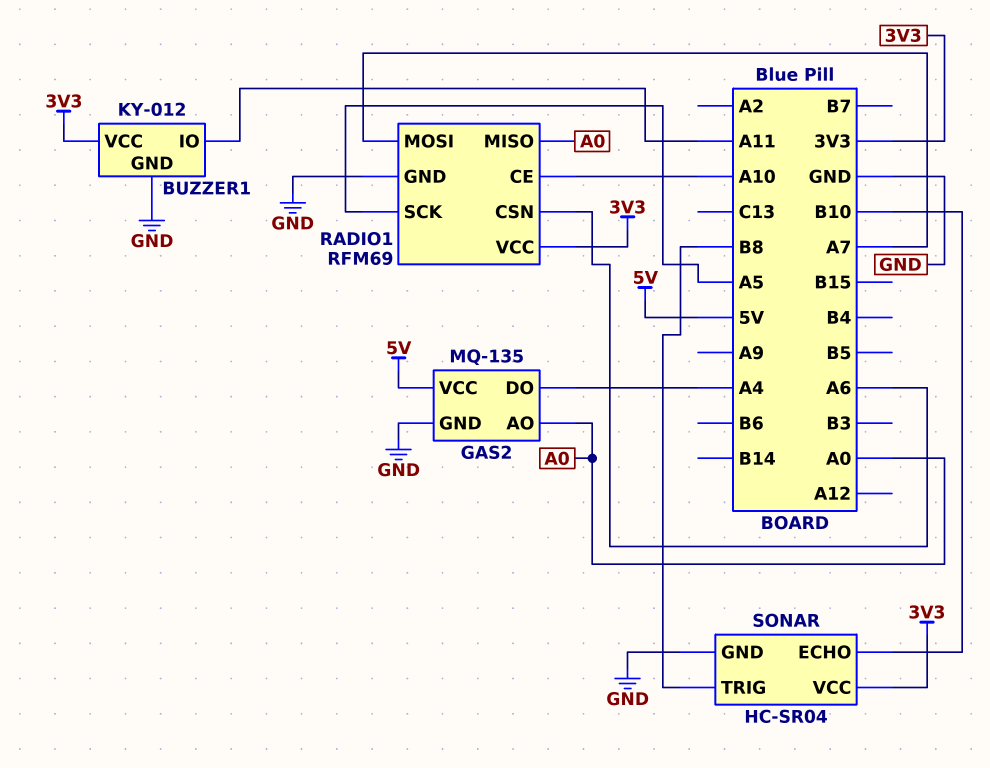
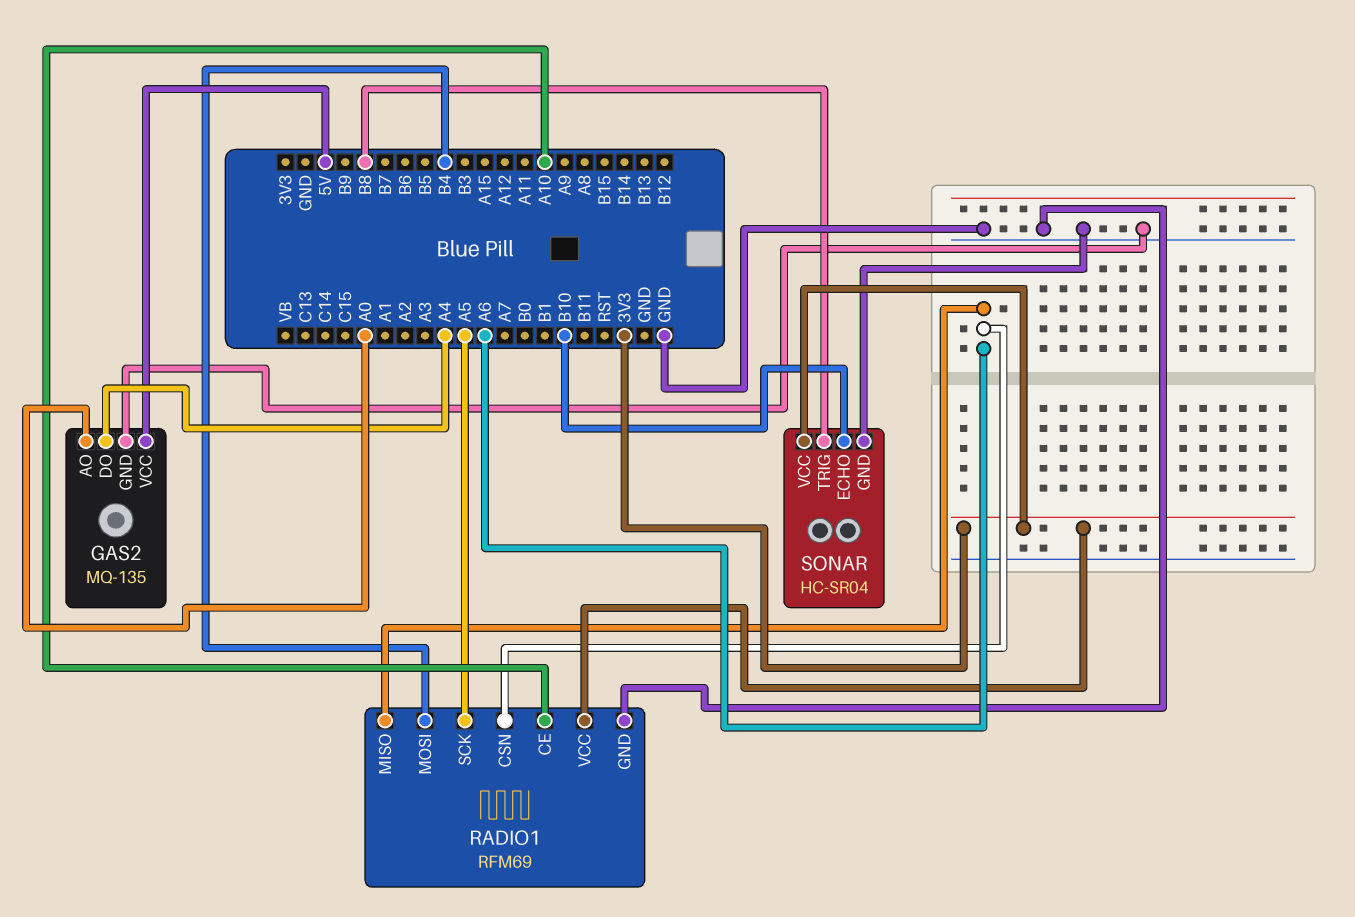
BUZZER1: KY-012 -> none
BUZZER1 pin GND: GND -> none
BUZZER1 pin IO: A11 -> none
BUZZER1 pin VCC: 3V3 -> none
RADIO1 pin MISO: A0 -> A6
RADIO1 pin MOSI: A7 -> B4

